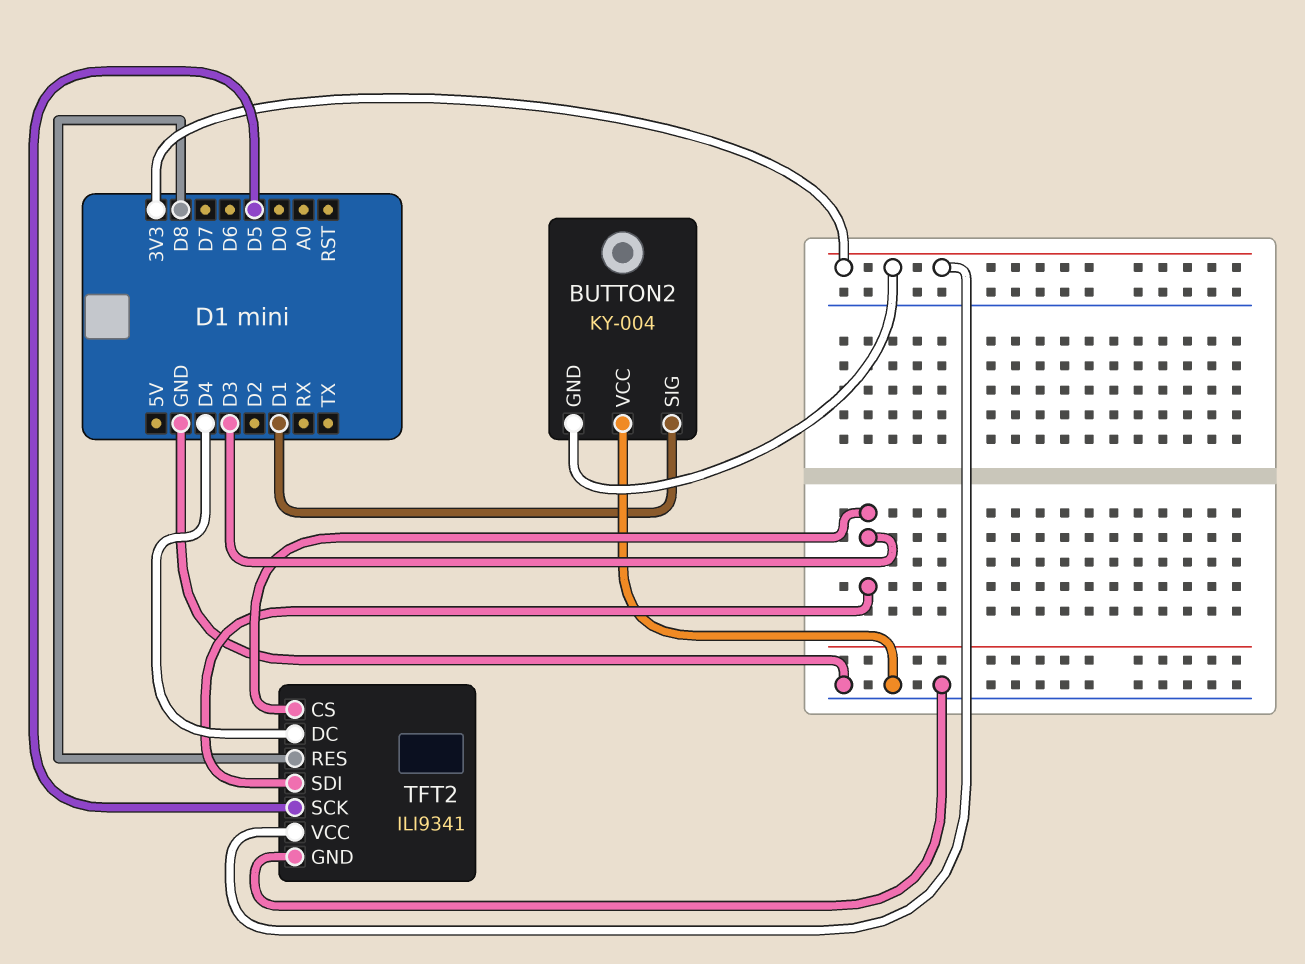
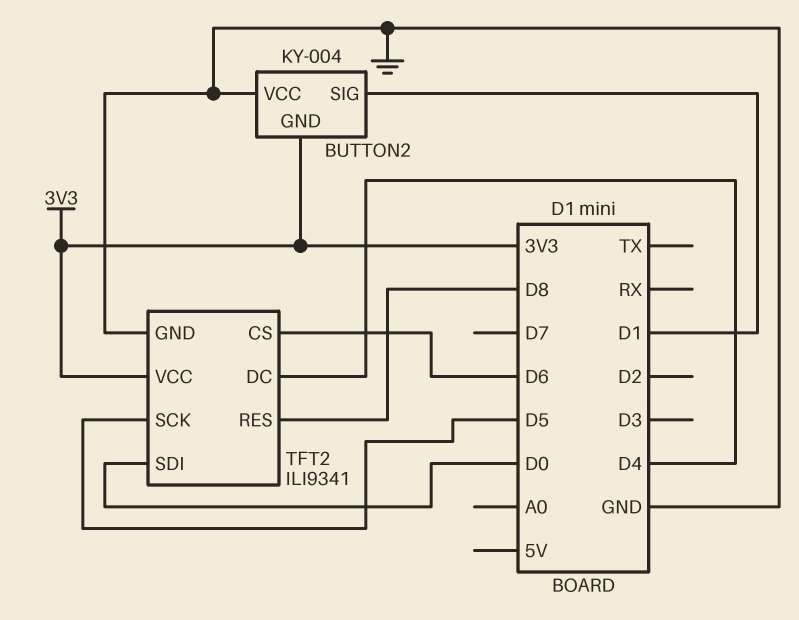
TFT2 pin CS: D3 -> D6
TFT2 pin SDI: D3 -> D0

